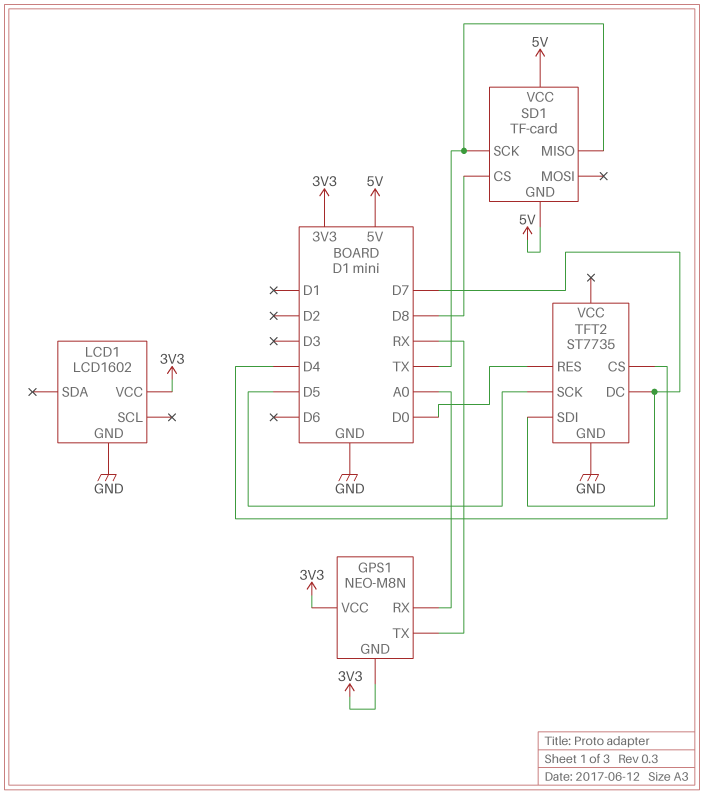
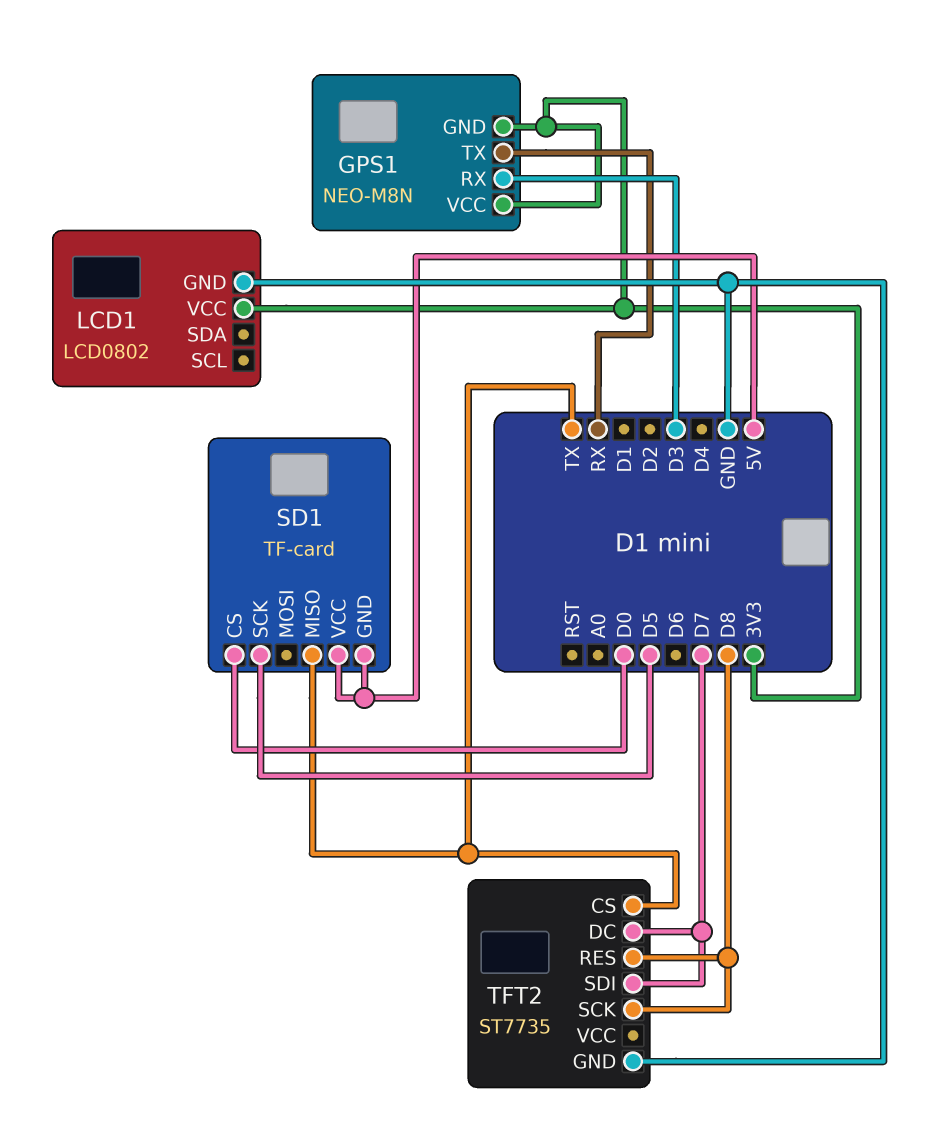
GPS1 pin RX: A0 -> D3
LCD1: LCD1602 -> LCD0802
SD1 pin CS: D8 -> D0
SD1 pin SCK: TX -> D5
TFT2 pin CS: D4 -> TX
TFT2 pin RES: D0 -> D8
TFT2 pin SCK: D5 -> D8

